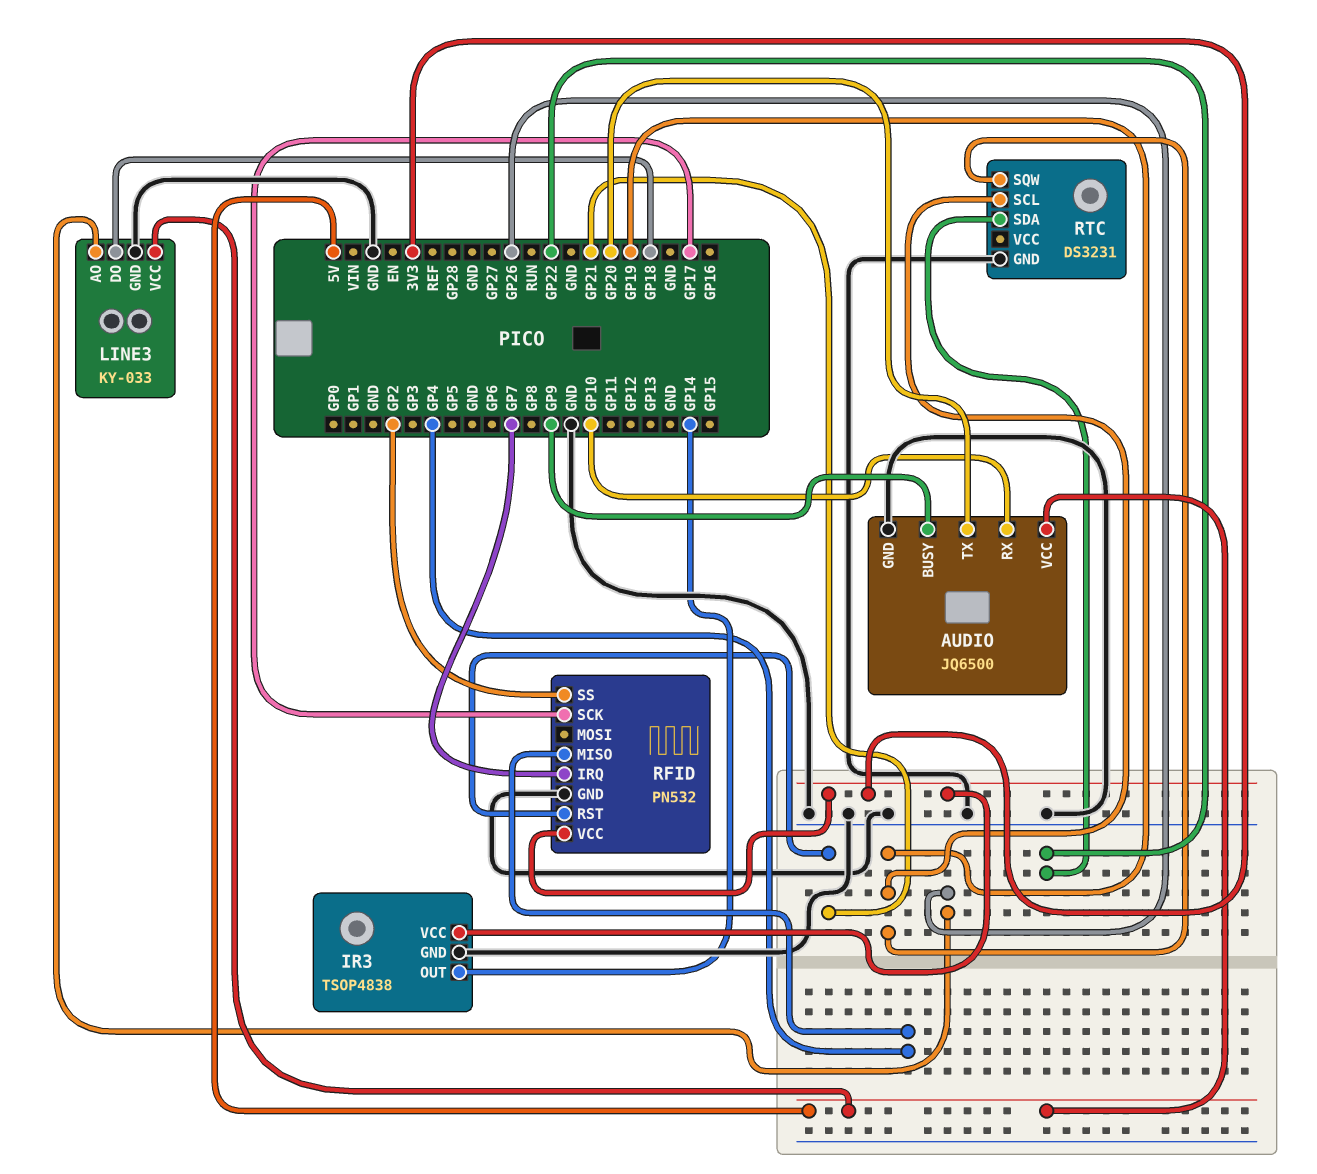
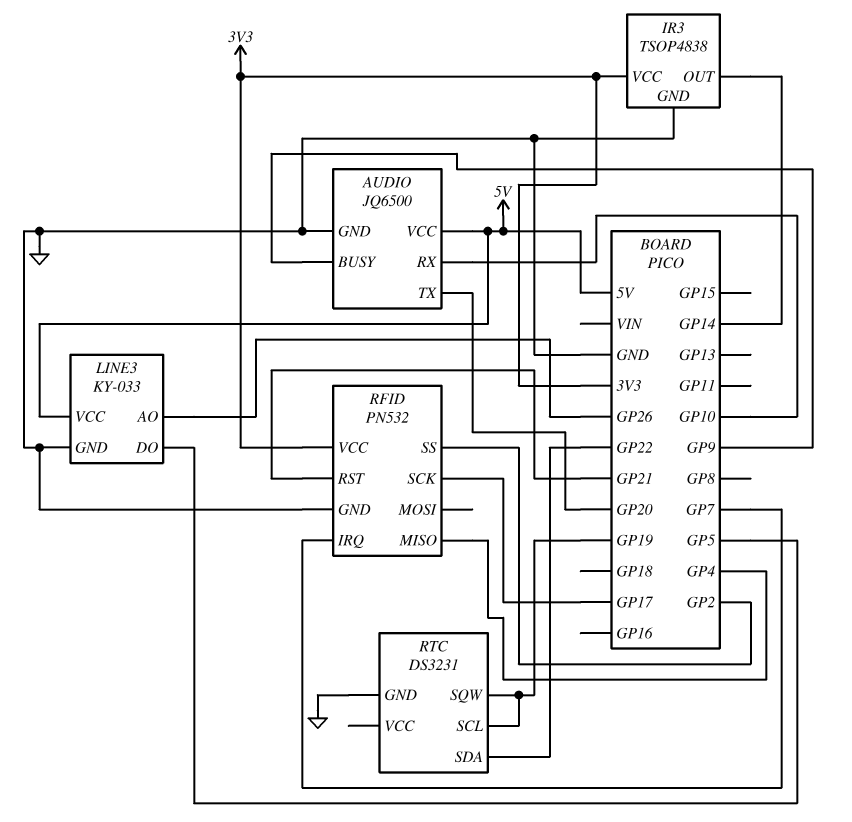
LINE3 pin DO: GP18 -> GP5

